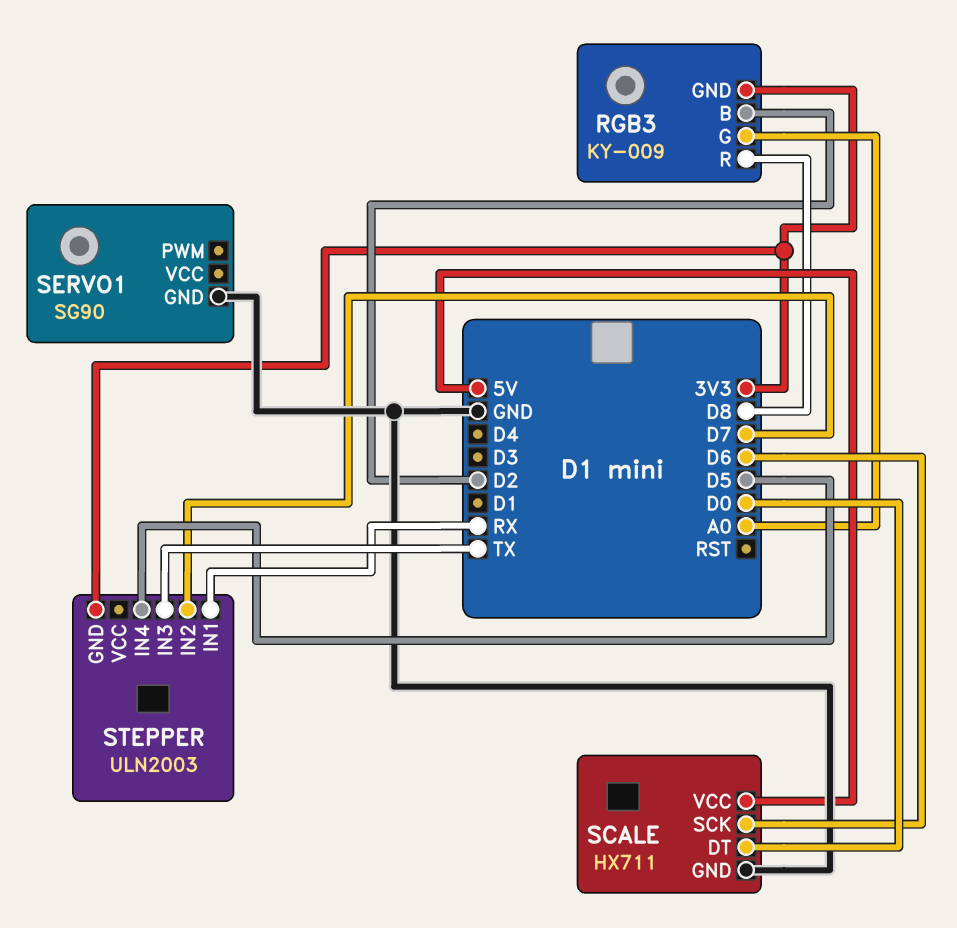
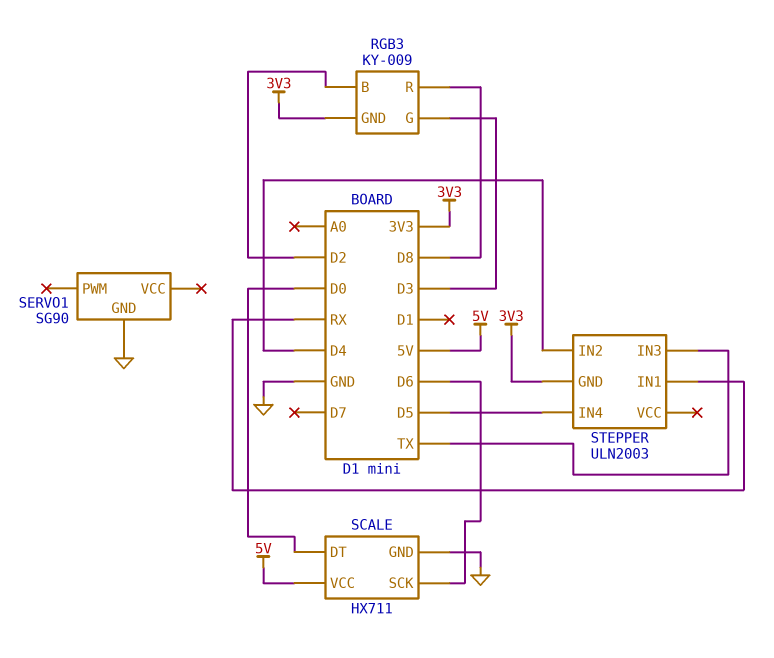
RGB3 pin G: A0 -> D3
STEPPER pin IN2: D7 -> D4

